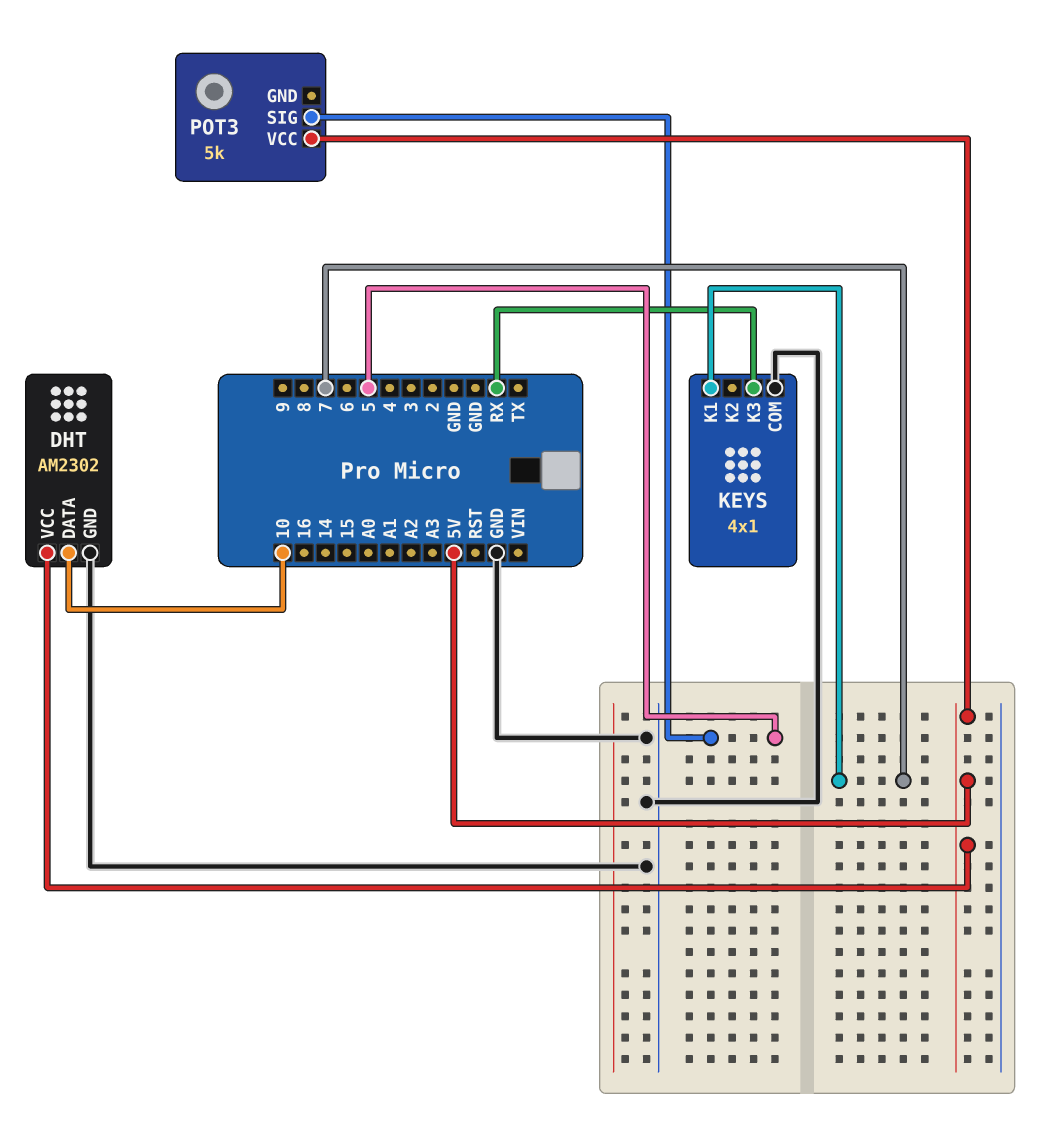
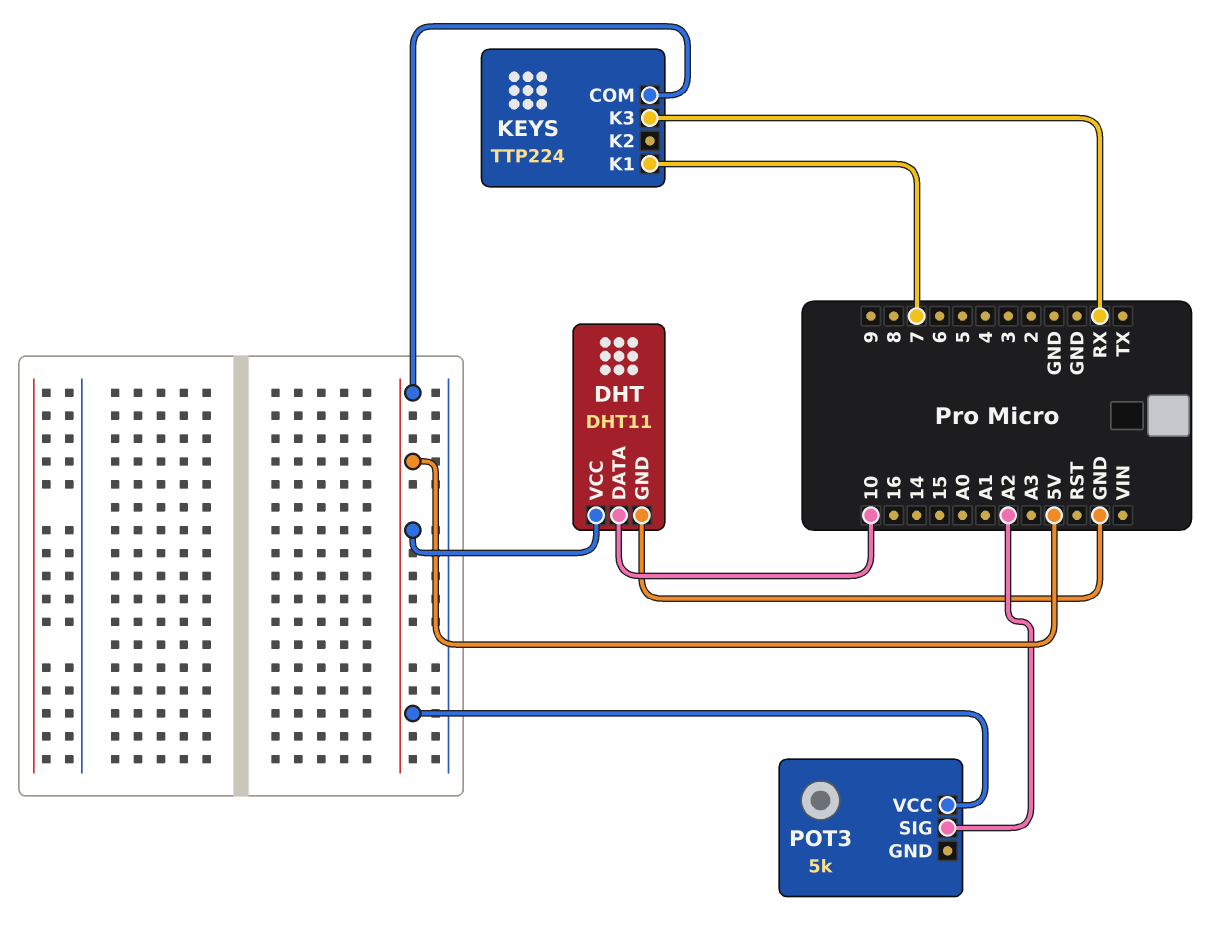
DHT: AM2302 -> DHT11
KEYS: 4x1 -> TTP224
KEYS pin COM: GND -> 5V
POT3 pin SIG: 5 -> A2

